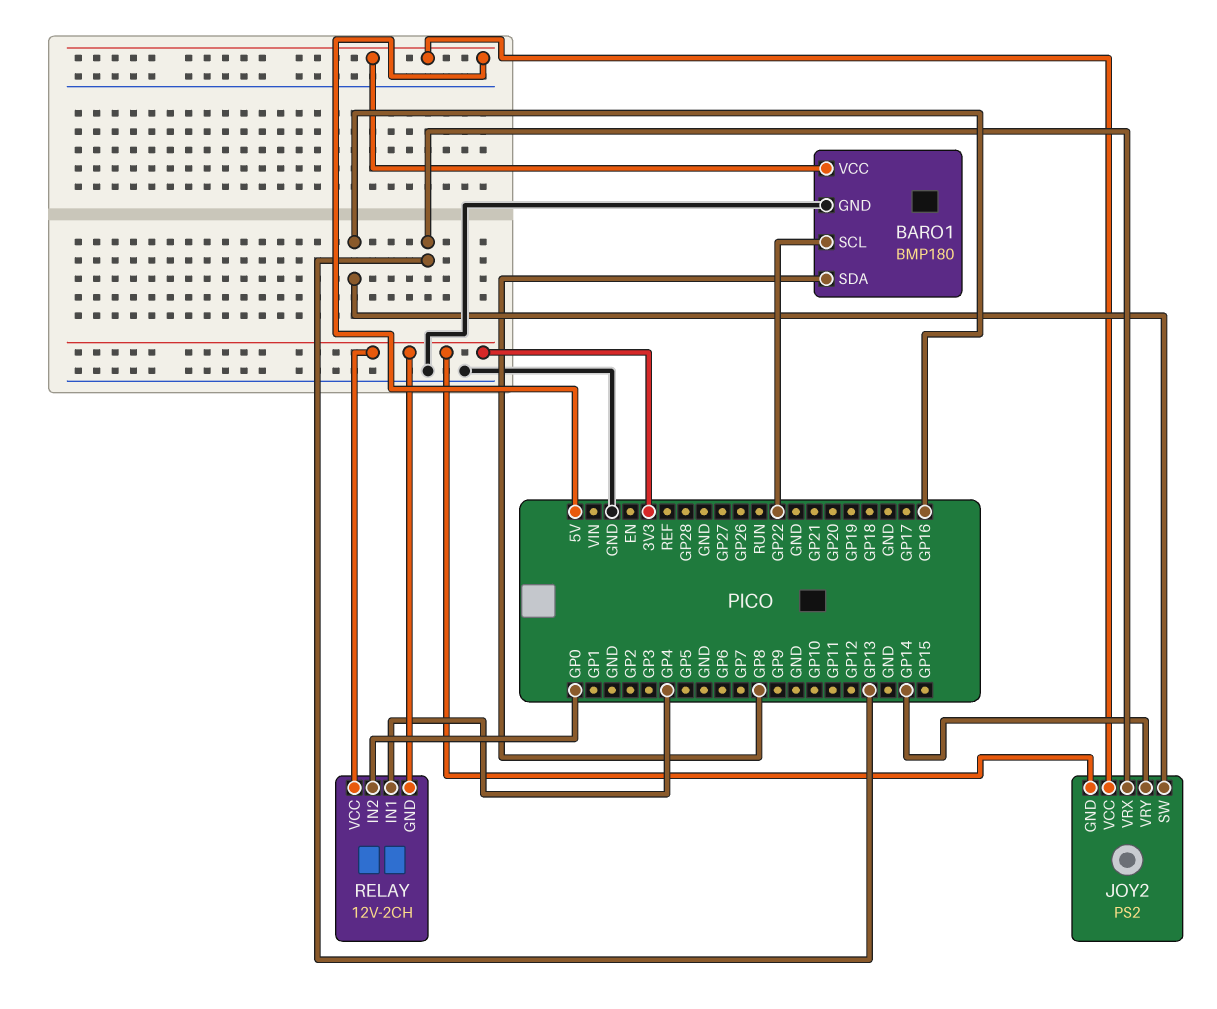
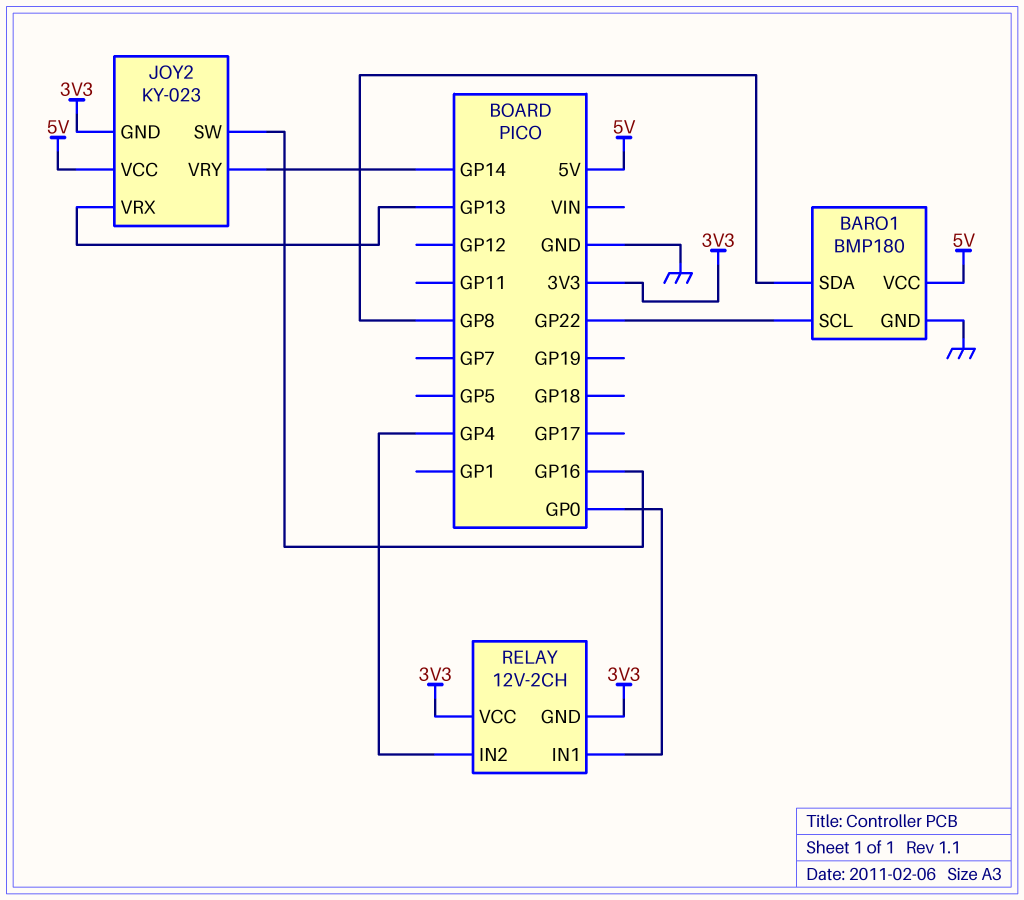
JOY2: PS2 -> KY-023
RELAY pin IN1: GP4 -> GP0
RELAY pin IN2: GP0 -> GP4

